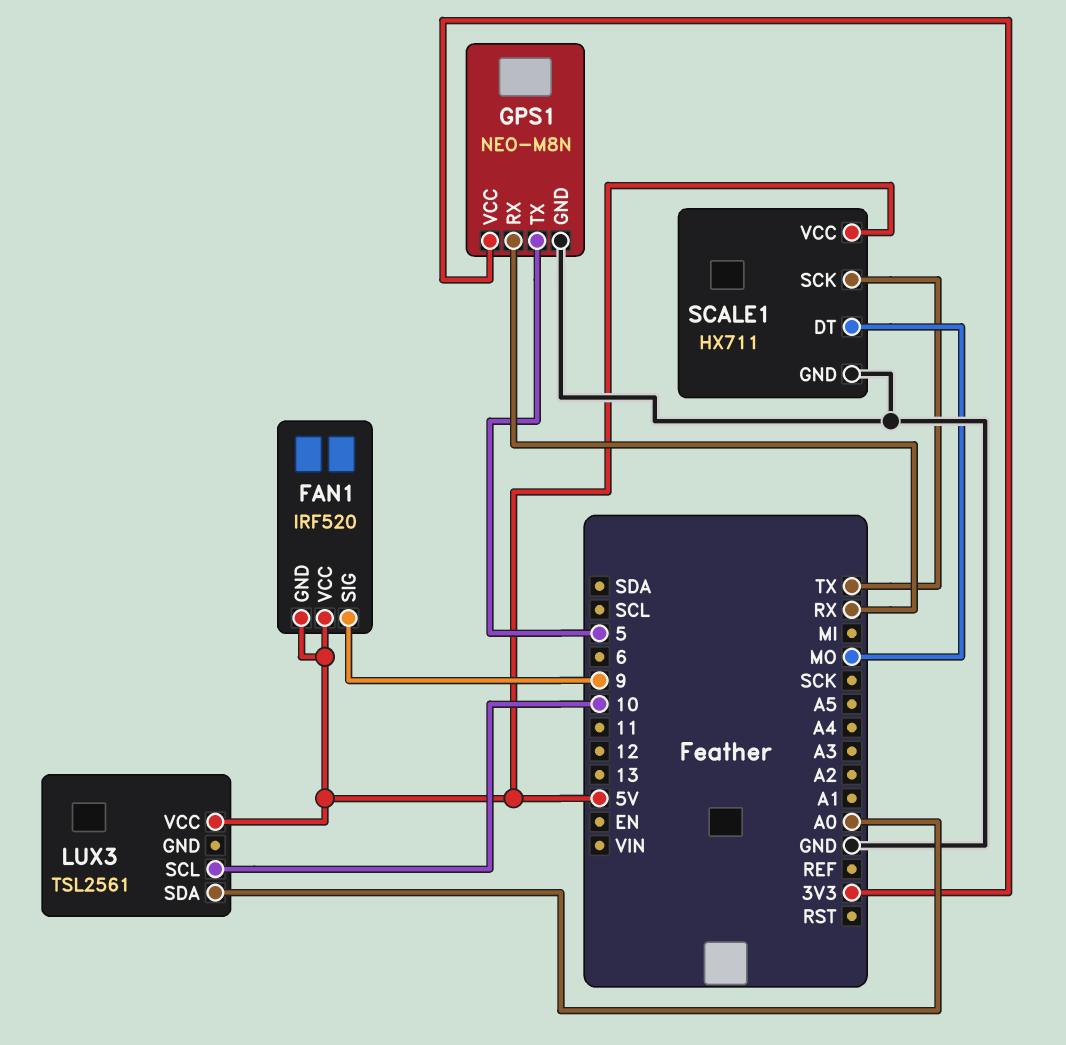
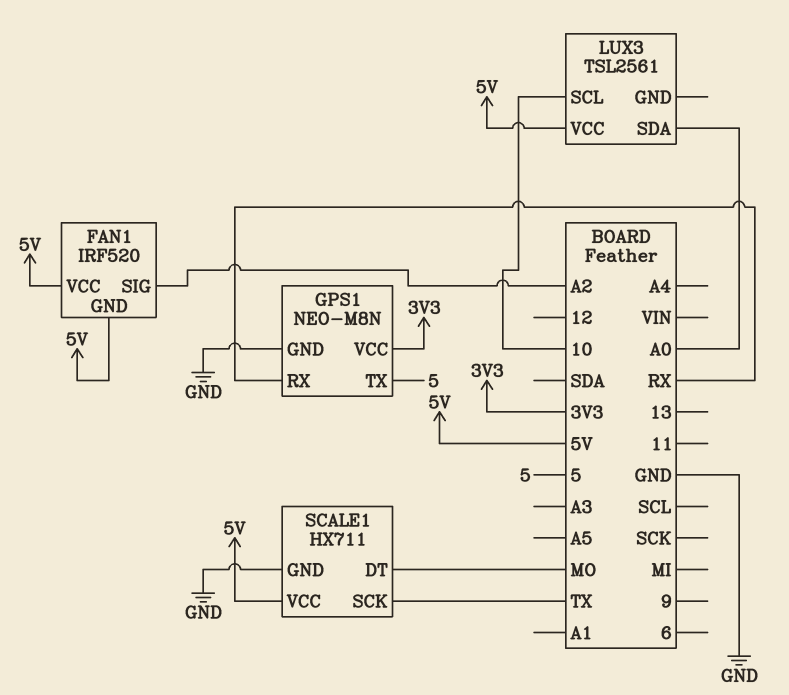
FAN1 pin SIG: 9 -> A2

